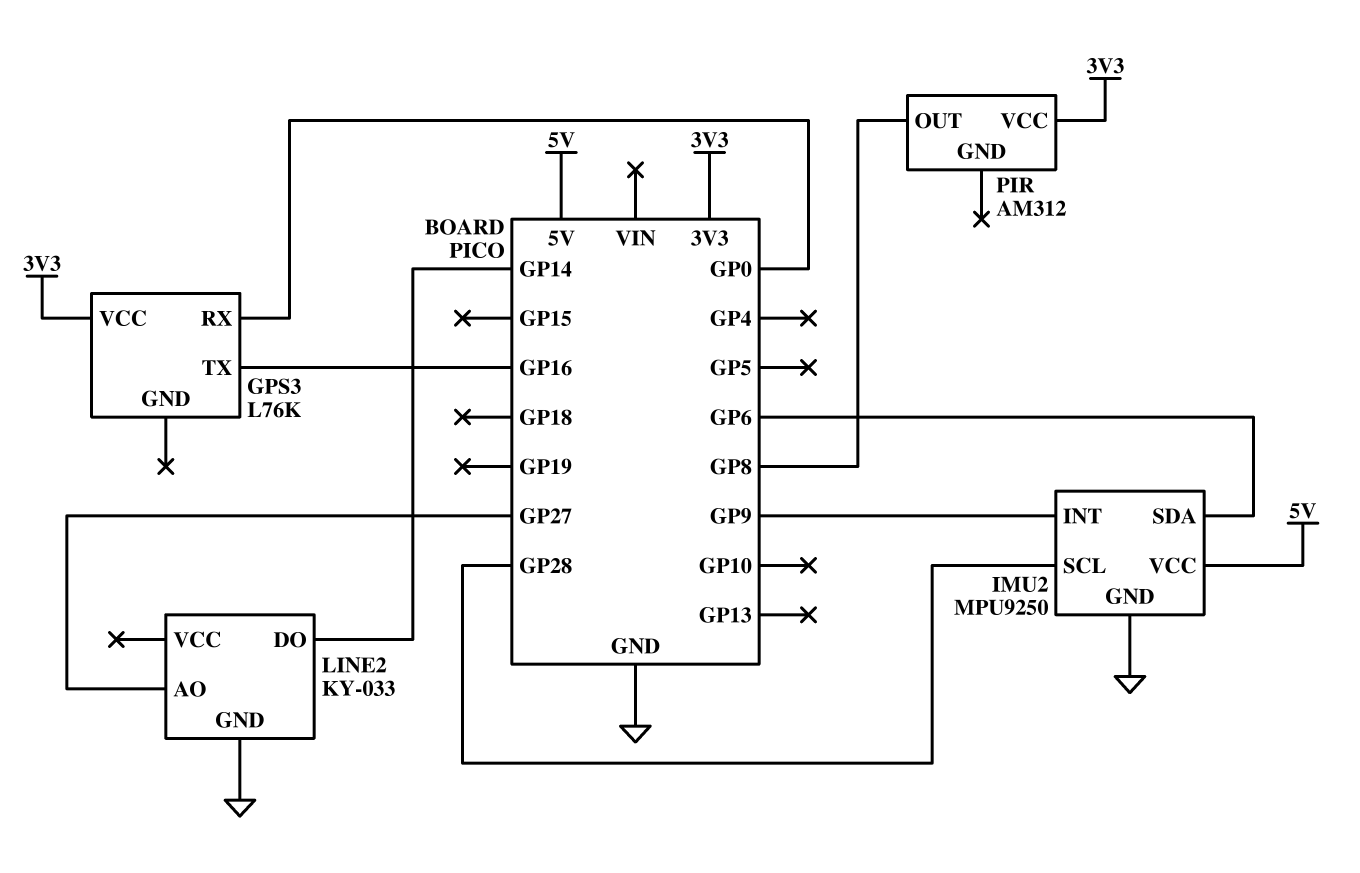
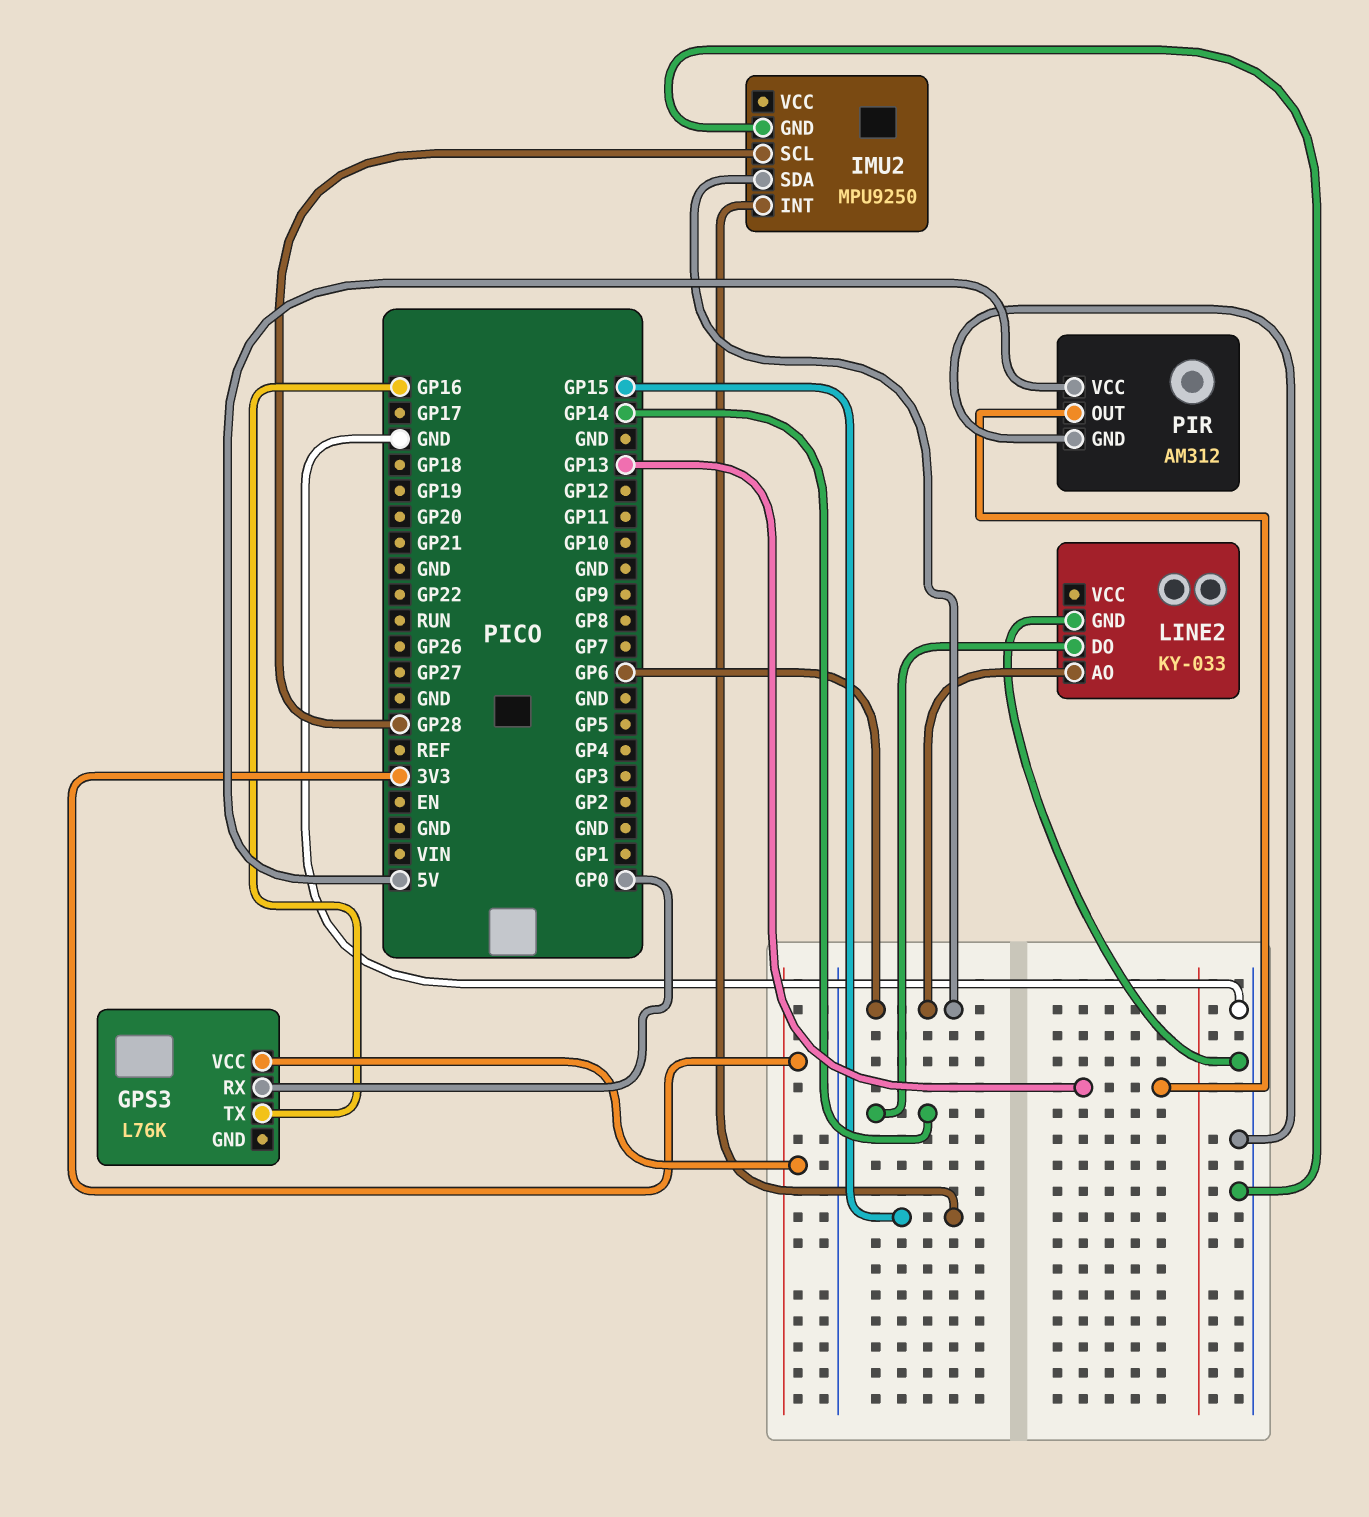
IMU2 pin INT: GP9 -> GP15
IMU2 pin VCC: 5V -> none
LINE2 pin AO: GP27 -> GP6
PIR pin GND: none -> GND
PIR pin OUT: GP8 -> GP13
PIR pin VCC: 3V3 -> 5V

